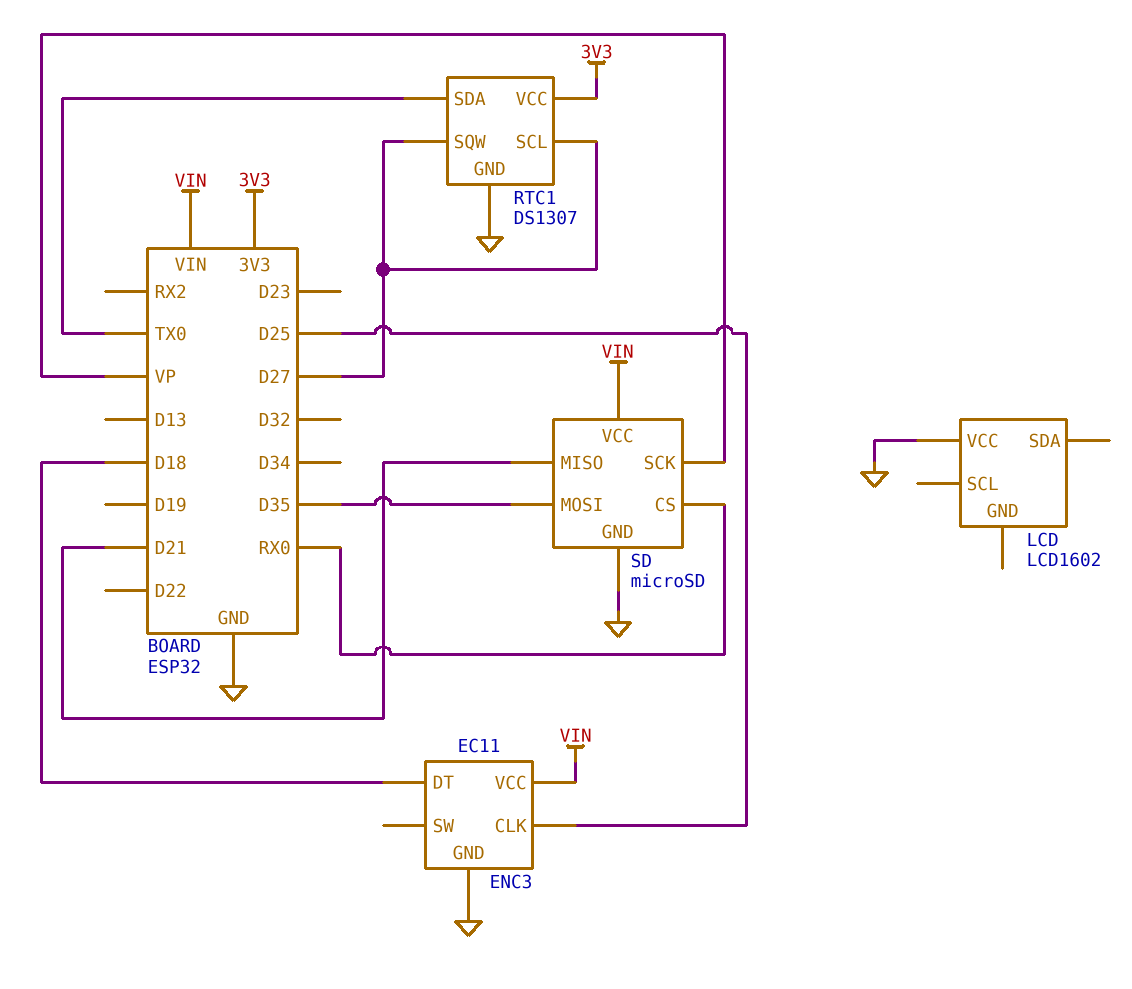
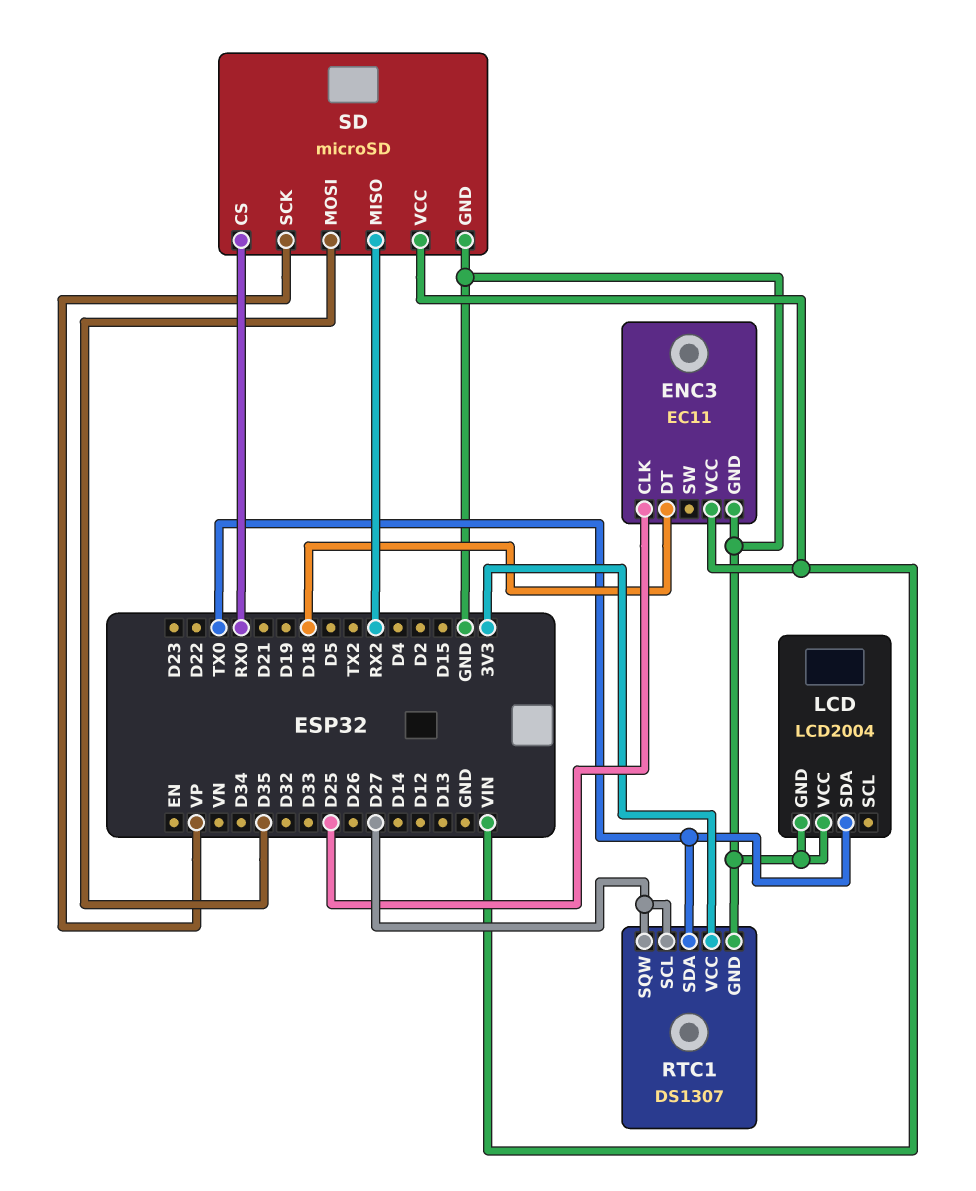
LCD: LCD1602 -> LCD2004
LCD pin GND: none -> GND
LCD pin SDA: none -> TX0
SD pin MISO: D21 -> RX2

